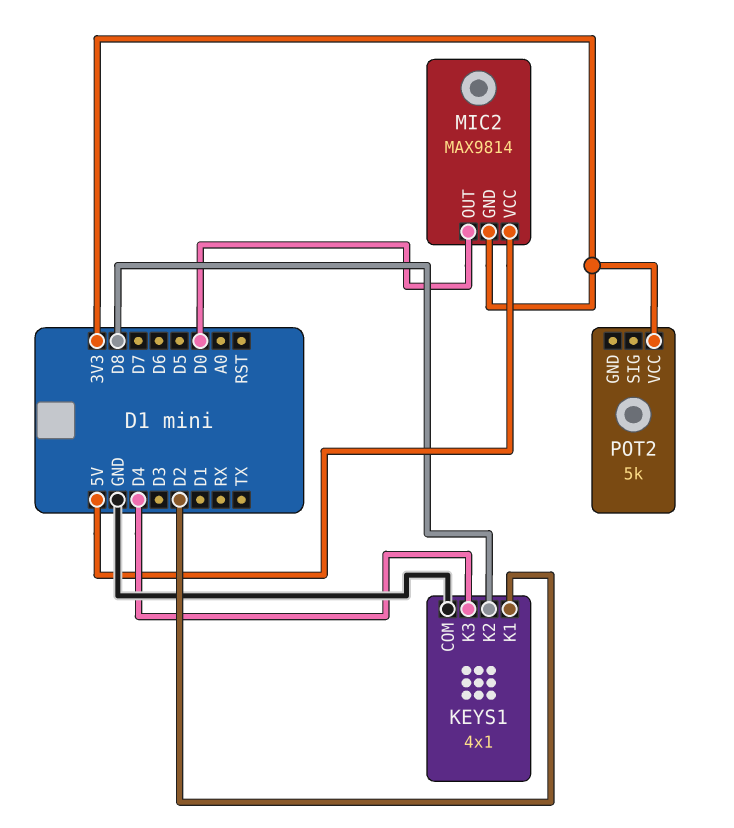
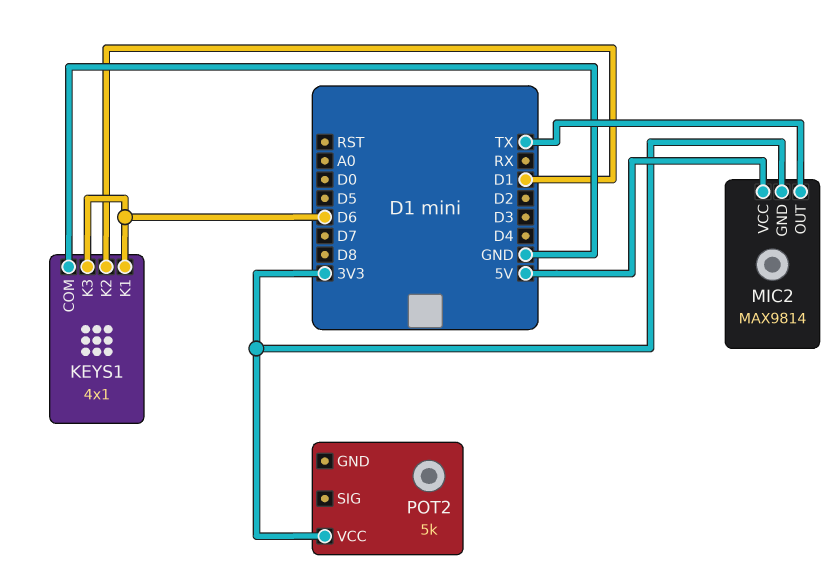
KEYS1 pin K1: D2 -> D6
KEYS1 pin K2: D8 -> D1
KEYS1 pin K3: D4 -> D6
MIC2 pin OUT: D0 -> TX

